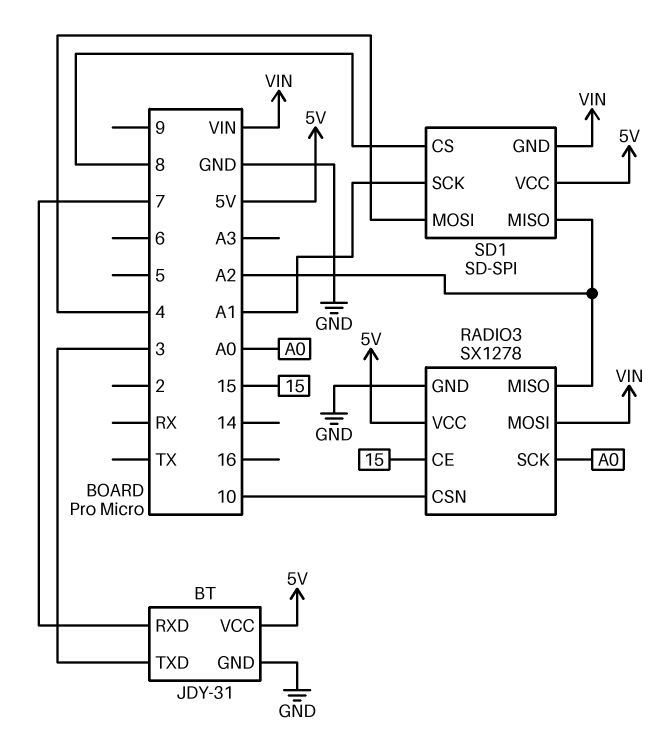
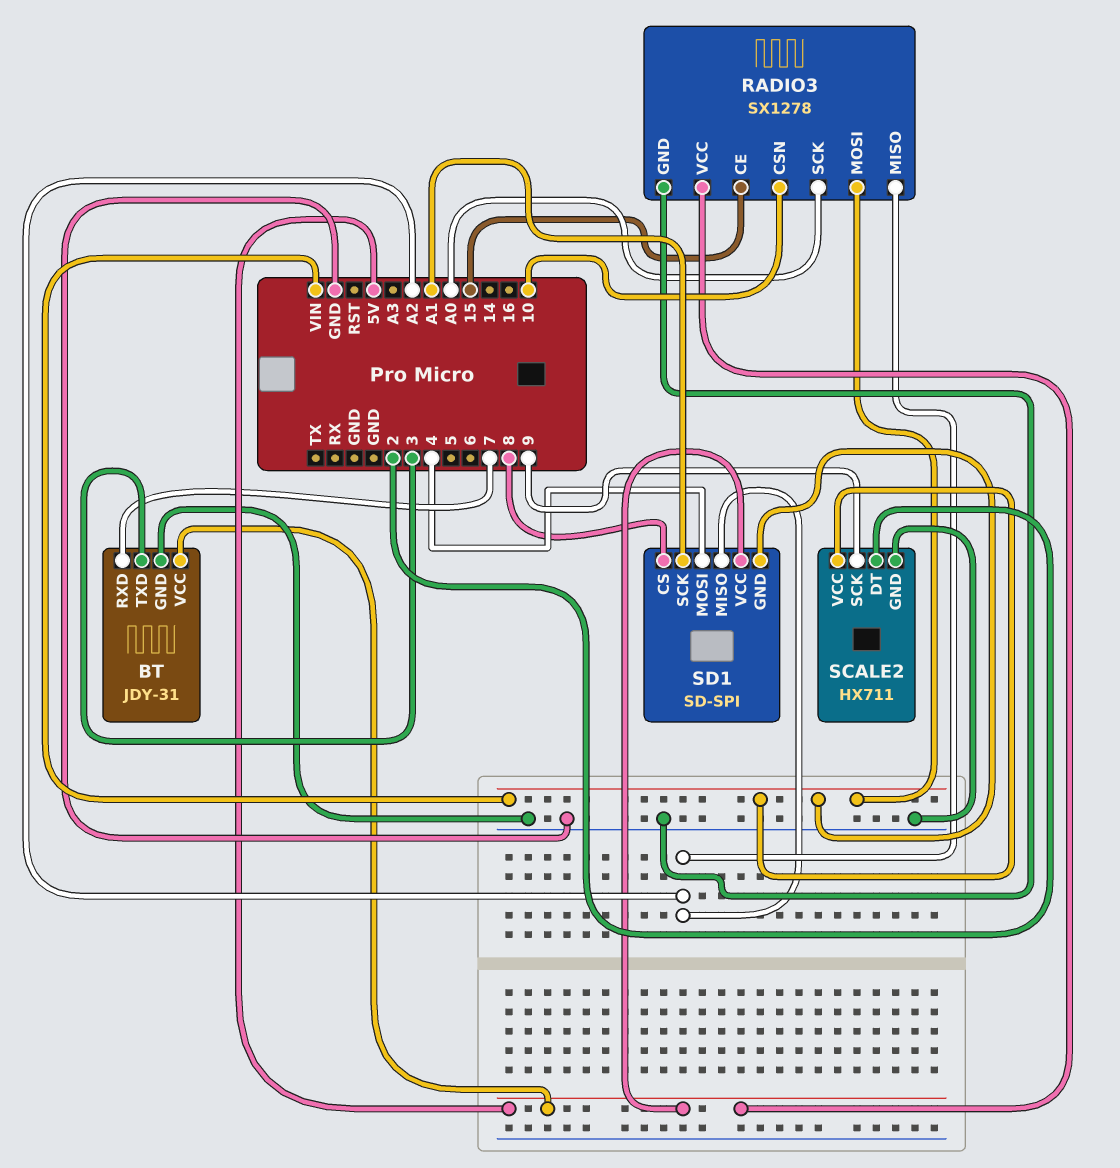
SCALE2: none -> HX711
SCALE2 pin DT: none -> 2
SCALE2 pin GND: none -> GND
SCALE2 pin SCK: none -> 9
SCALE2 pin VCC: none -> VIN

